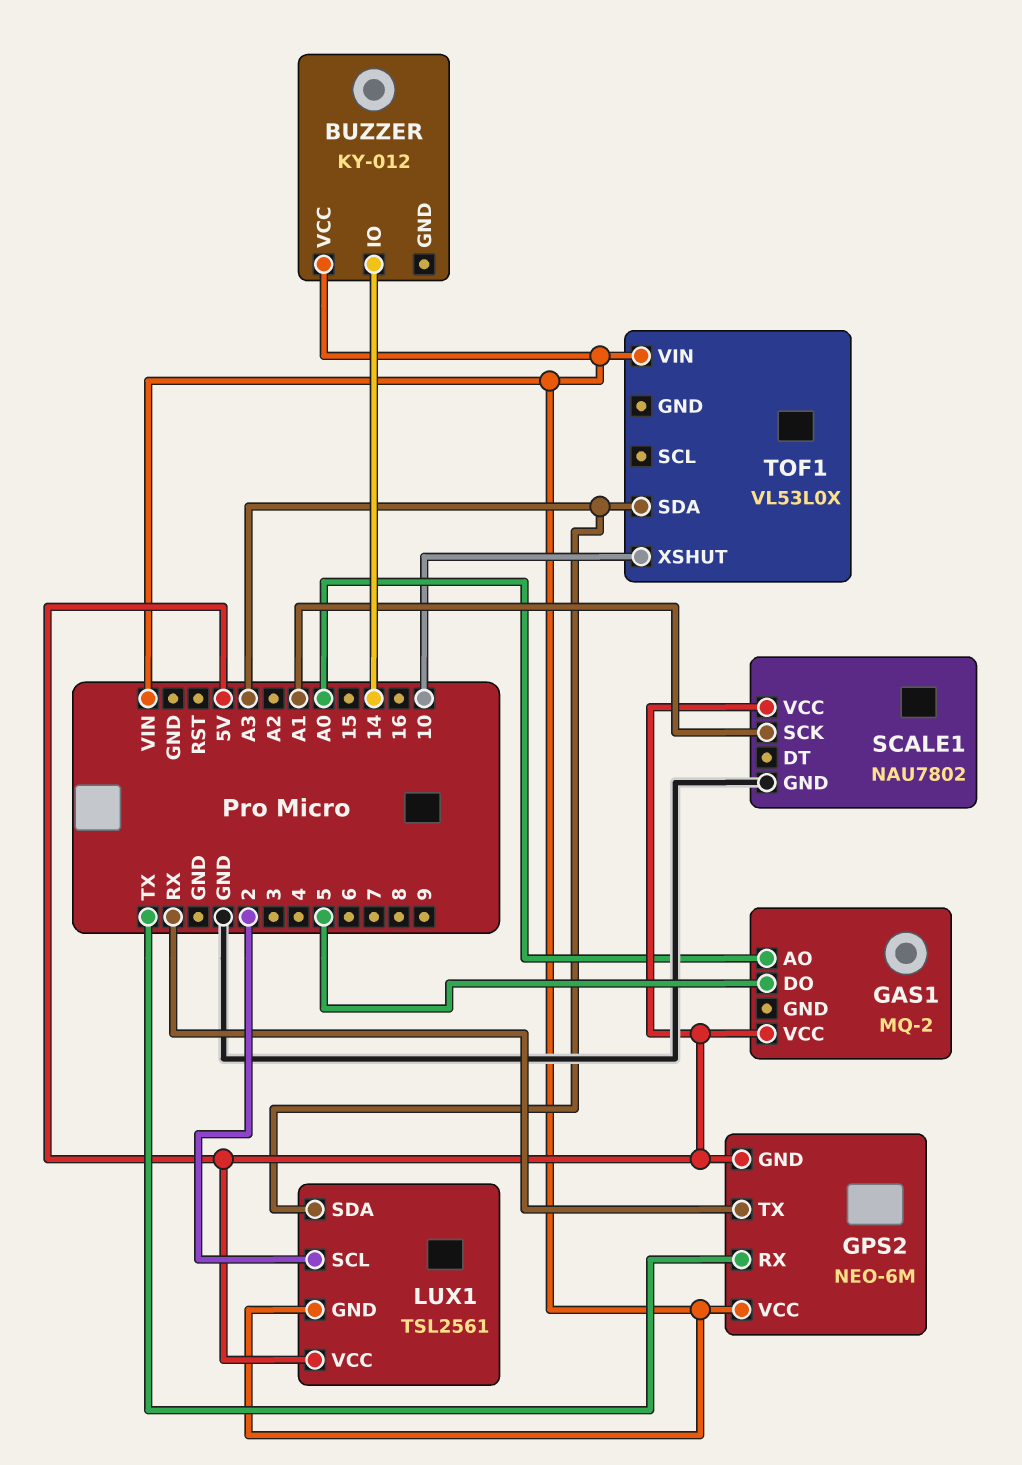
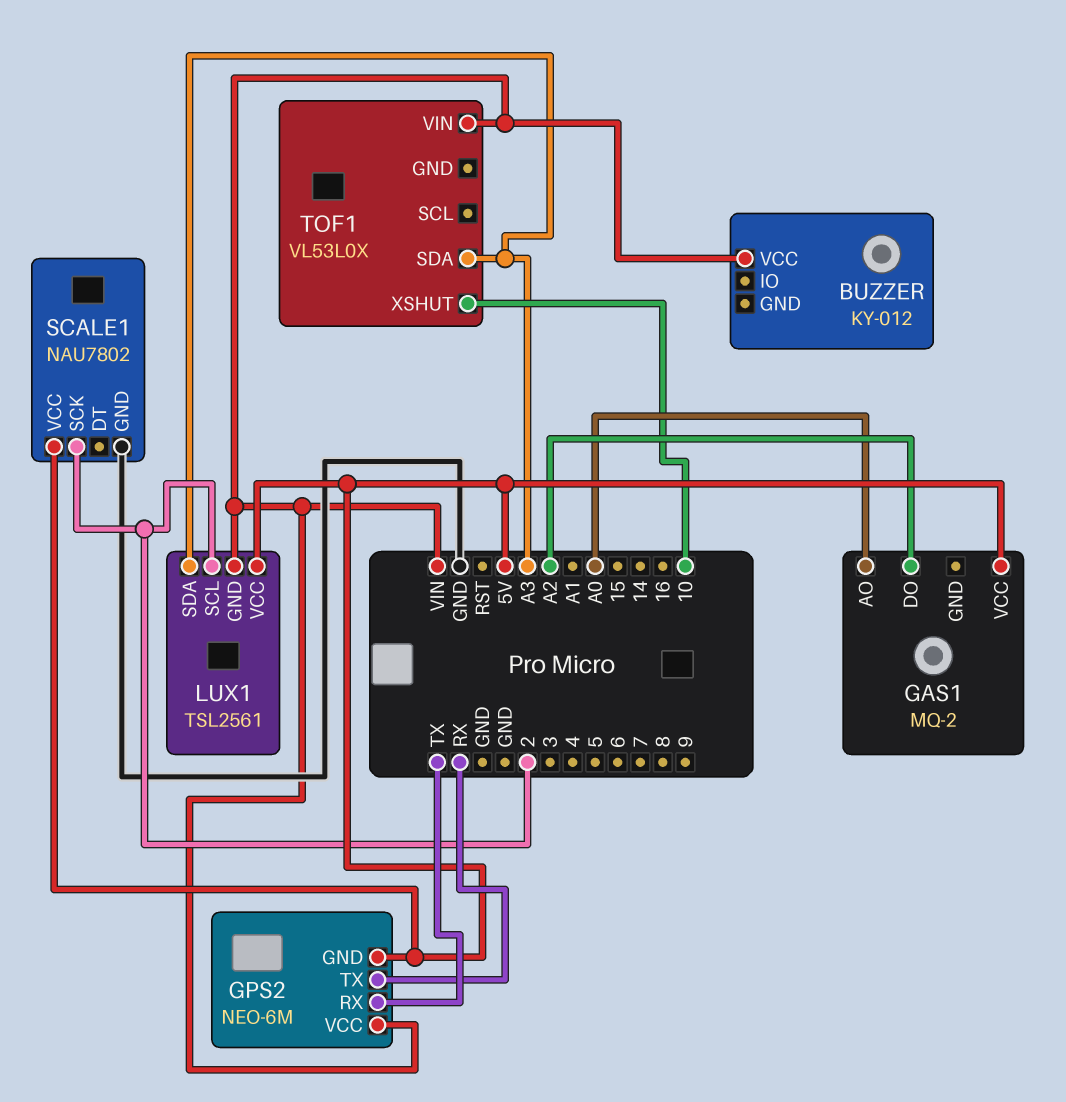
BUZZER pin IO: 14 -> none
GAS1 pin DO: 5 -> A2
SCALE1 pin SCK: A1 -> 2

